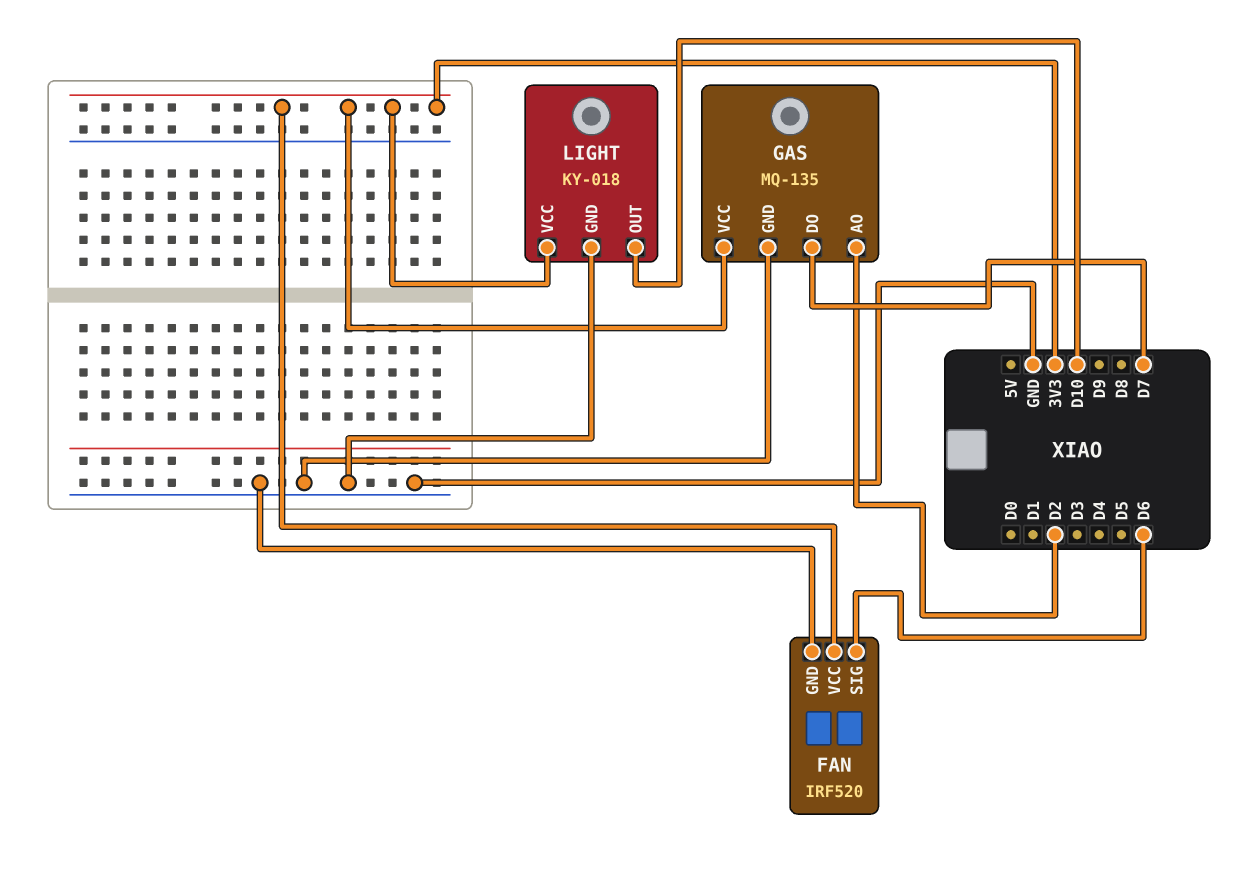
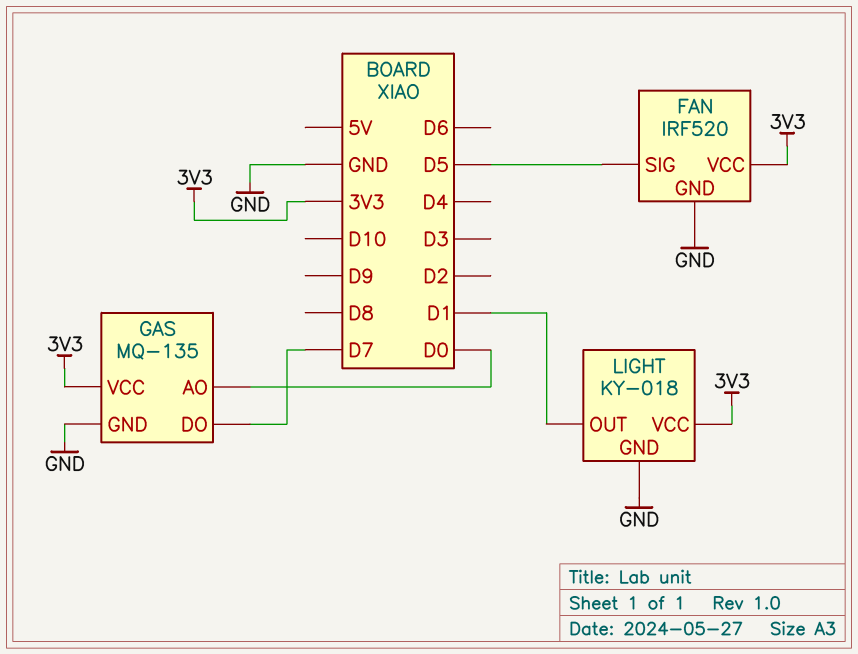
FAN pin SIG: D6 -> D5
GAS pin AO: D2 -> D0
LIGHT pin OUT: D10 -> D1

